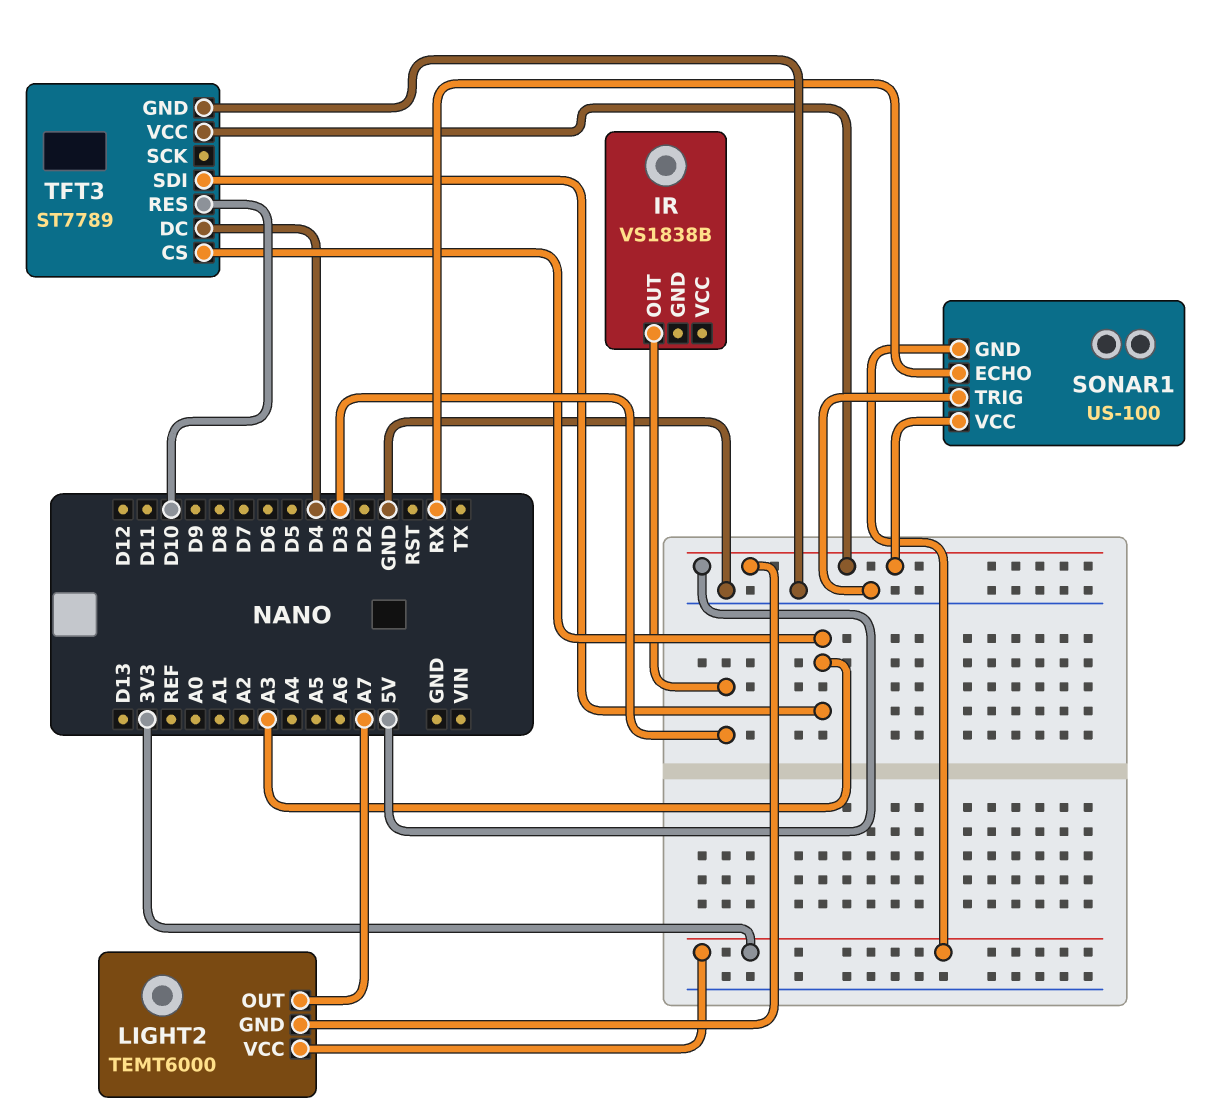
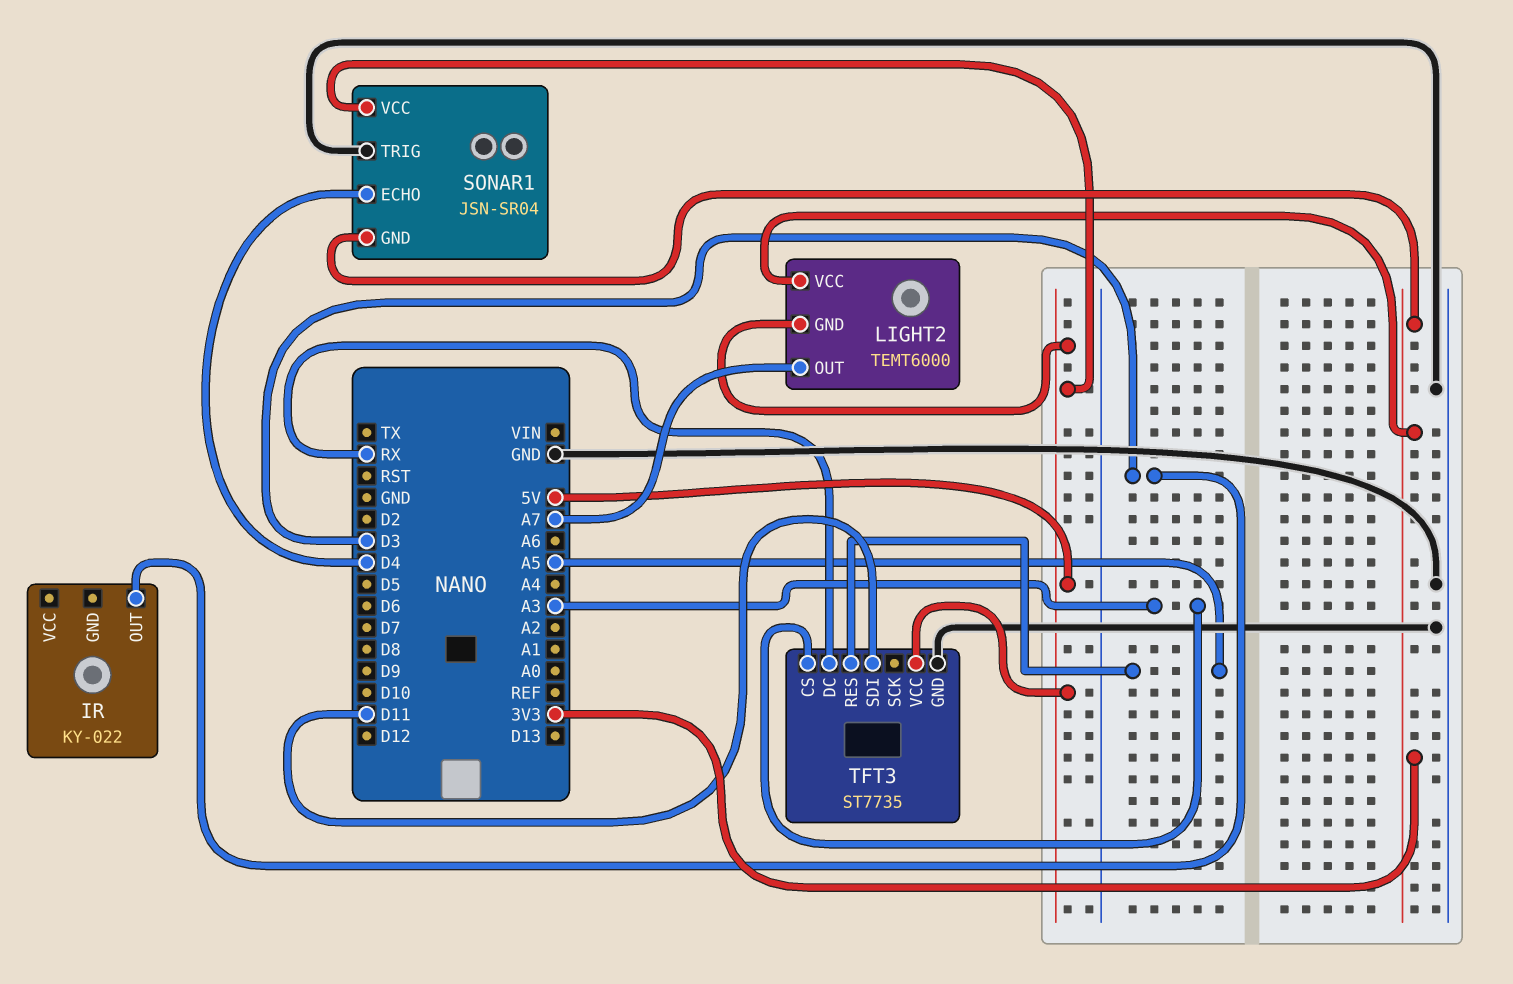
IR: VS1838B -> KY-022
SONAR1: US-100 -> JSN-SR04
SONAR1 pin ECHO: RX -> D4
TFT3: ST7789 -> ST7735
TFT3 pin DC: D4 -> RX
TFT3 pin RES: D10 -> A5
TFT3 pin SDI: A3 -> D11

